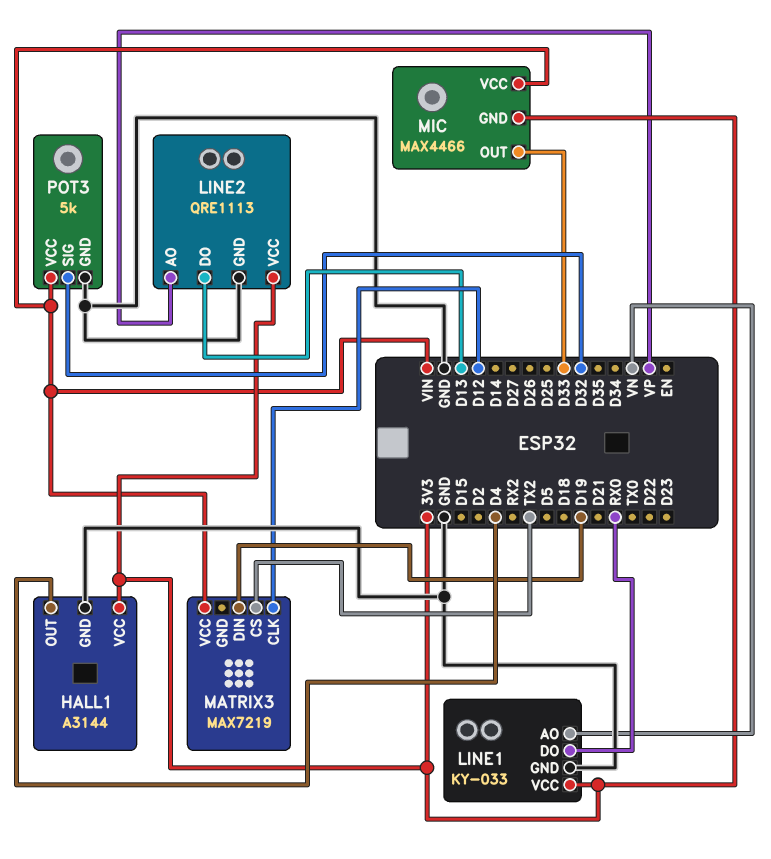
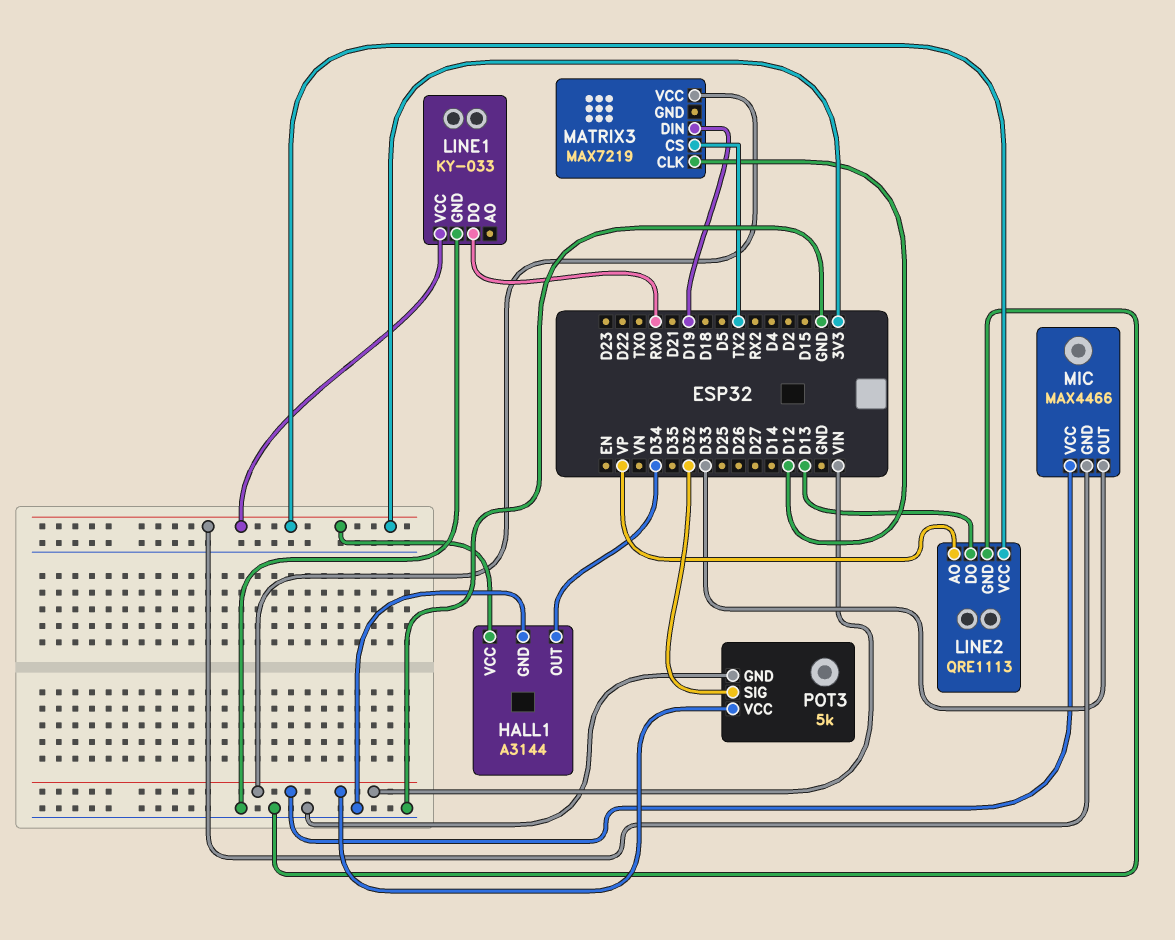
HALL1 pin OUT: D4 -> D34
LINE1 pin AO: VN -> none

